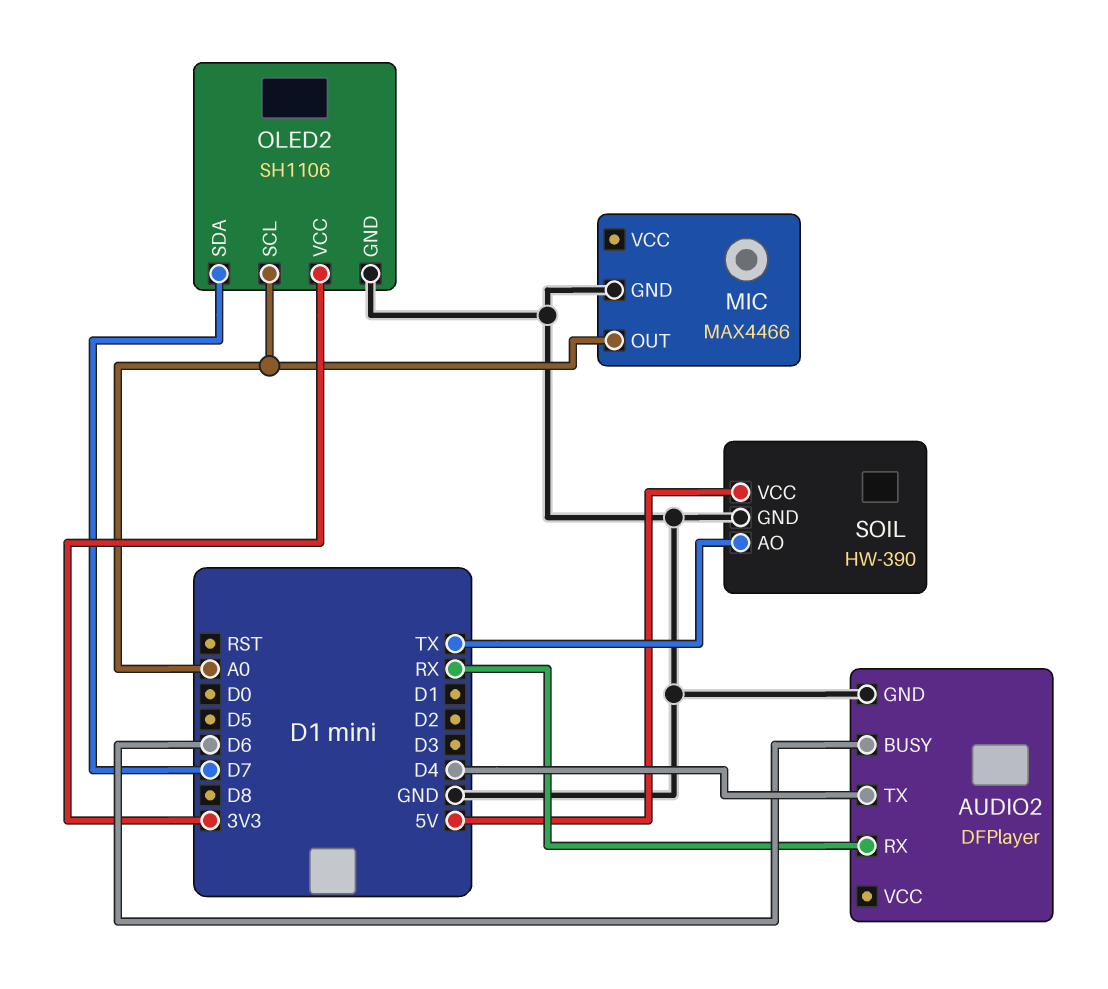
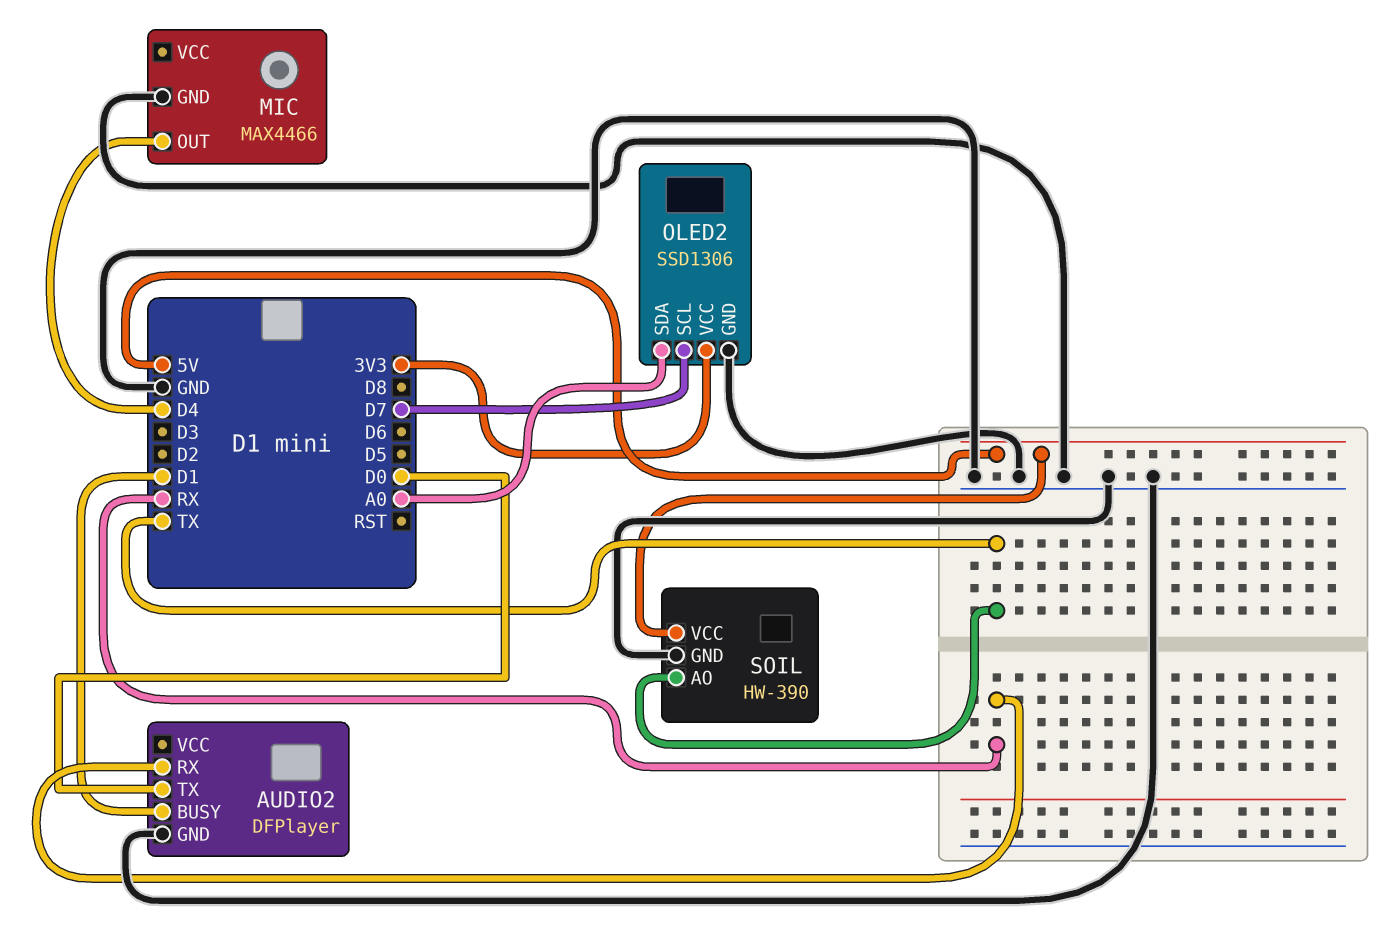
AUDIO2 pin BUSY: D6 -> D1
AUDIO2 pin TX: D4 -> D0
MIC pin OUT: A0 -> D4
OLED2: SH1106 -> SSD1306
OLED2 pin SCL: A0 -> D7
OLED2 pin SDA: D7 -> A0

